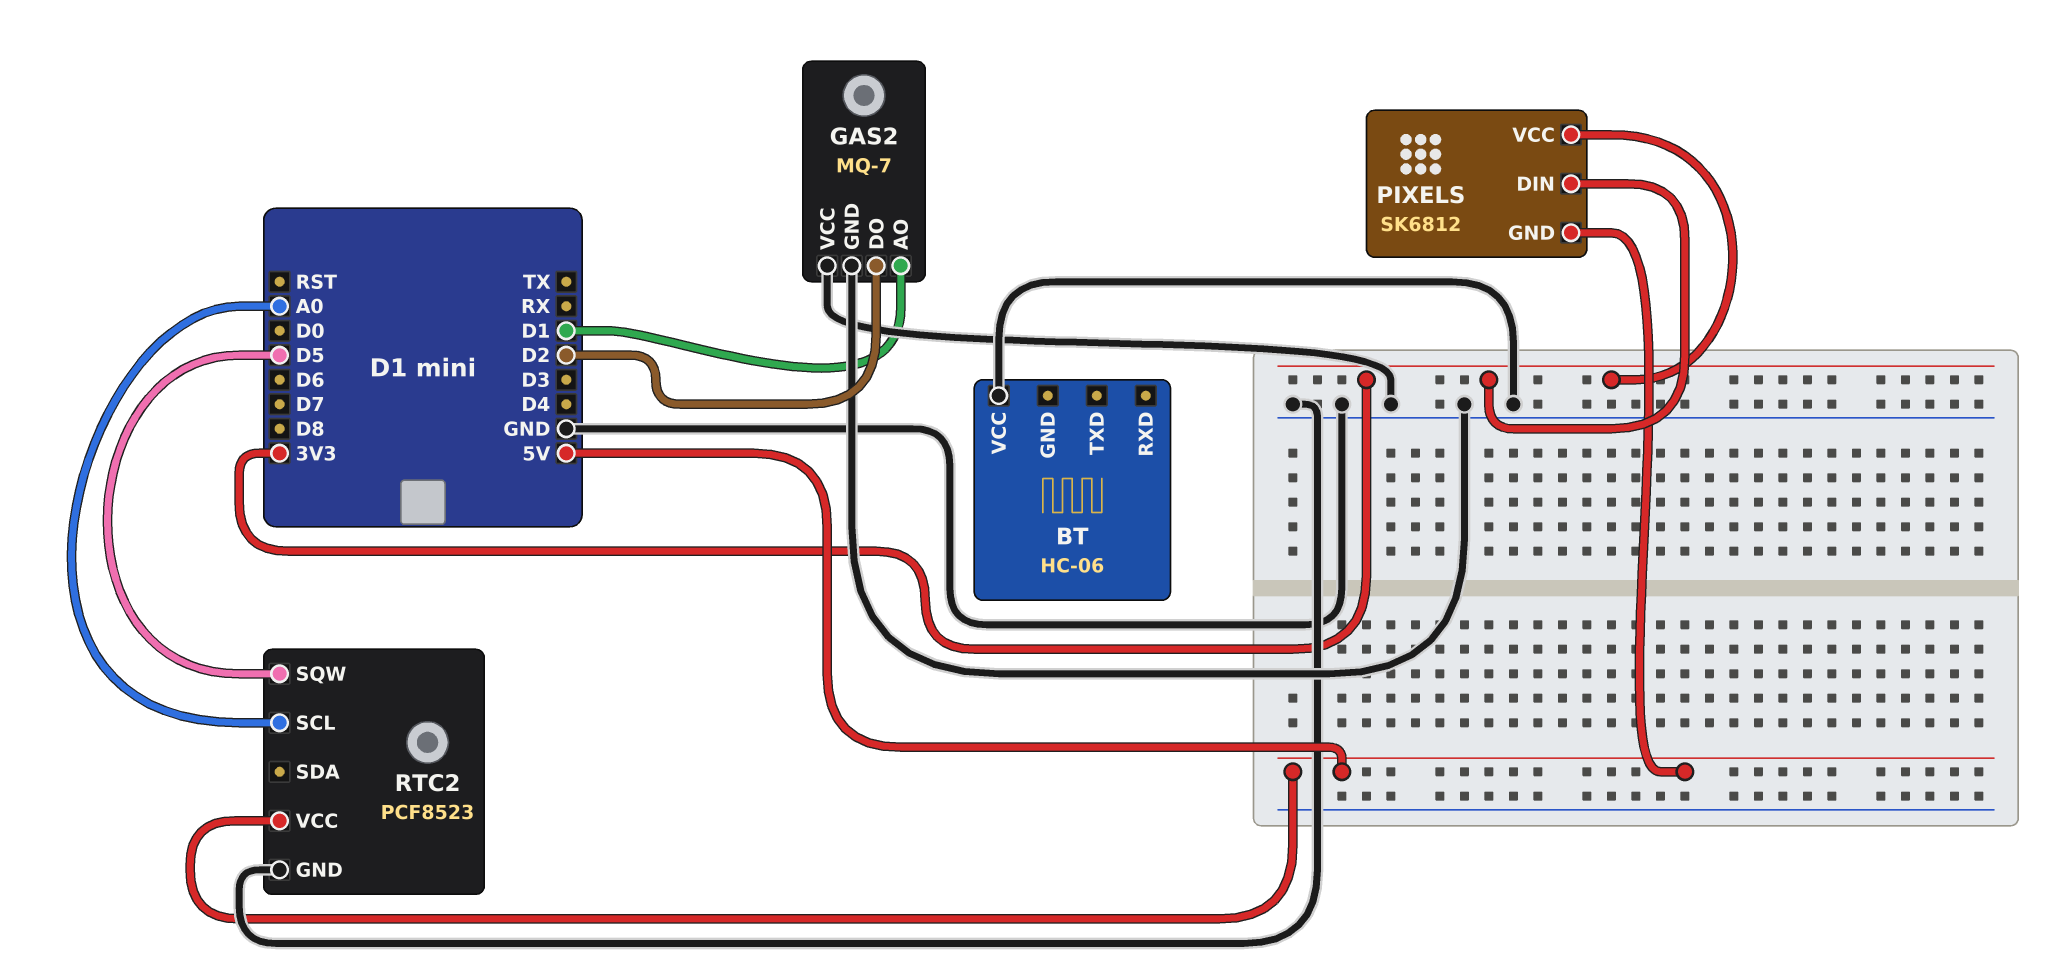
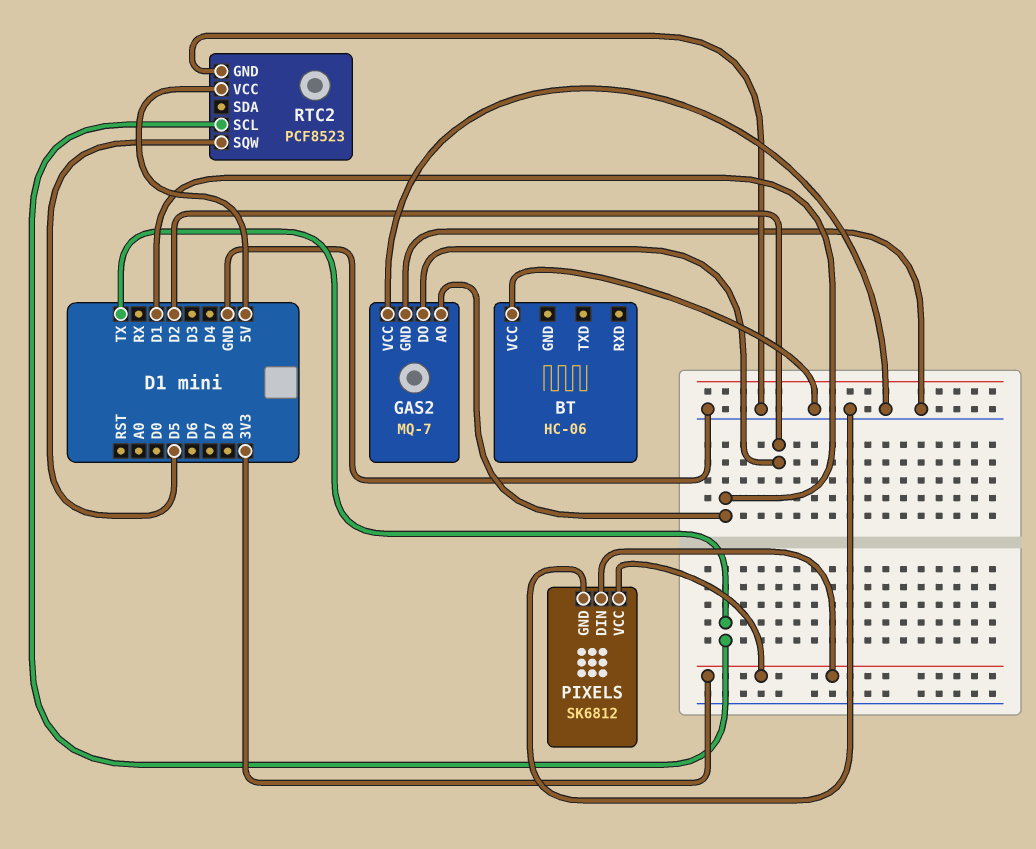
PIXELS pin GND: 5V -> GND
RTC2 pin SCL: A0 -> TX

